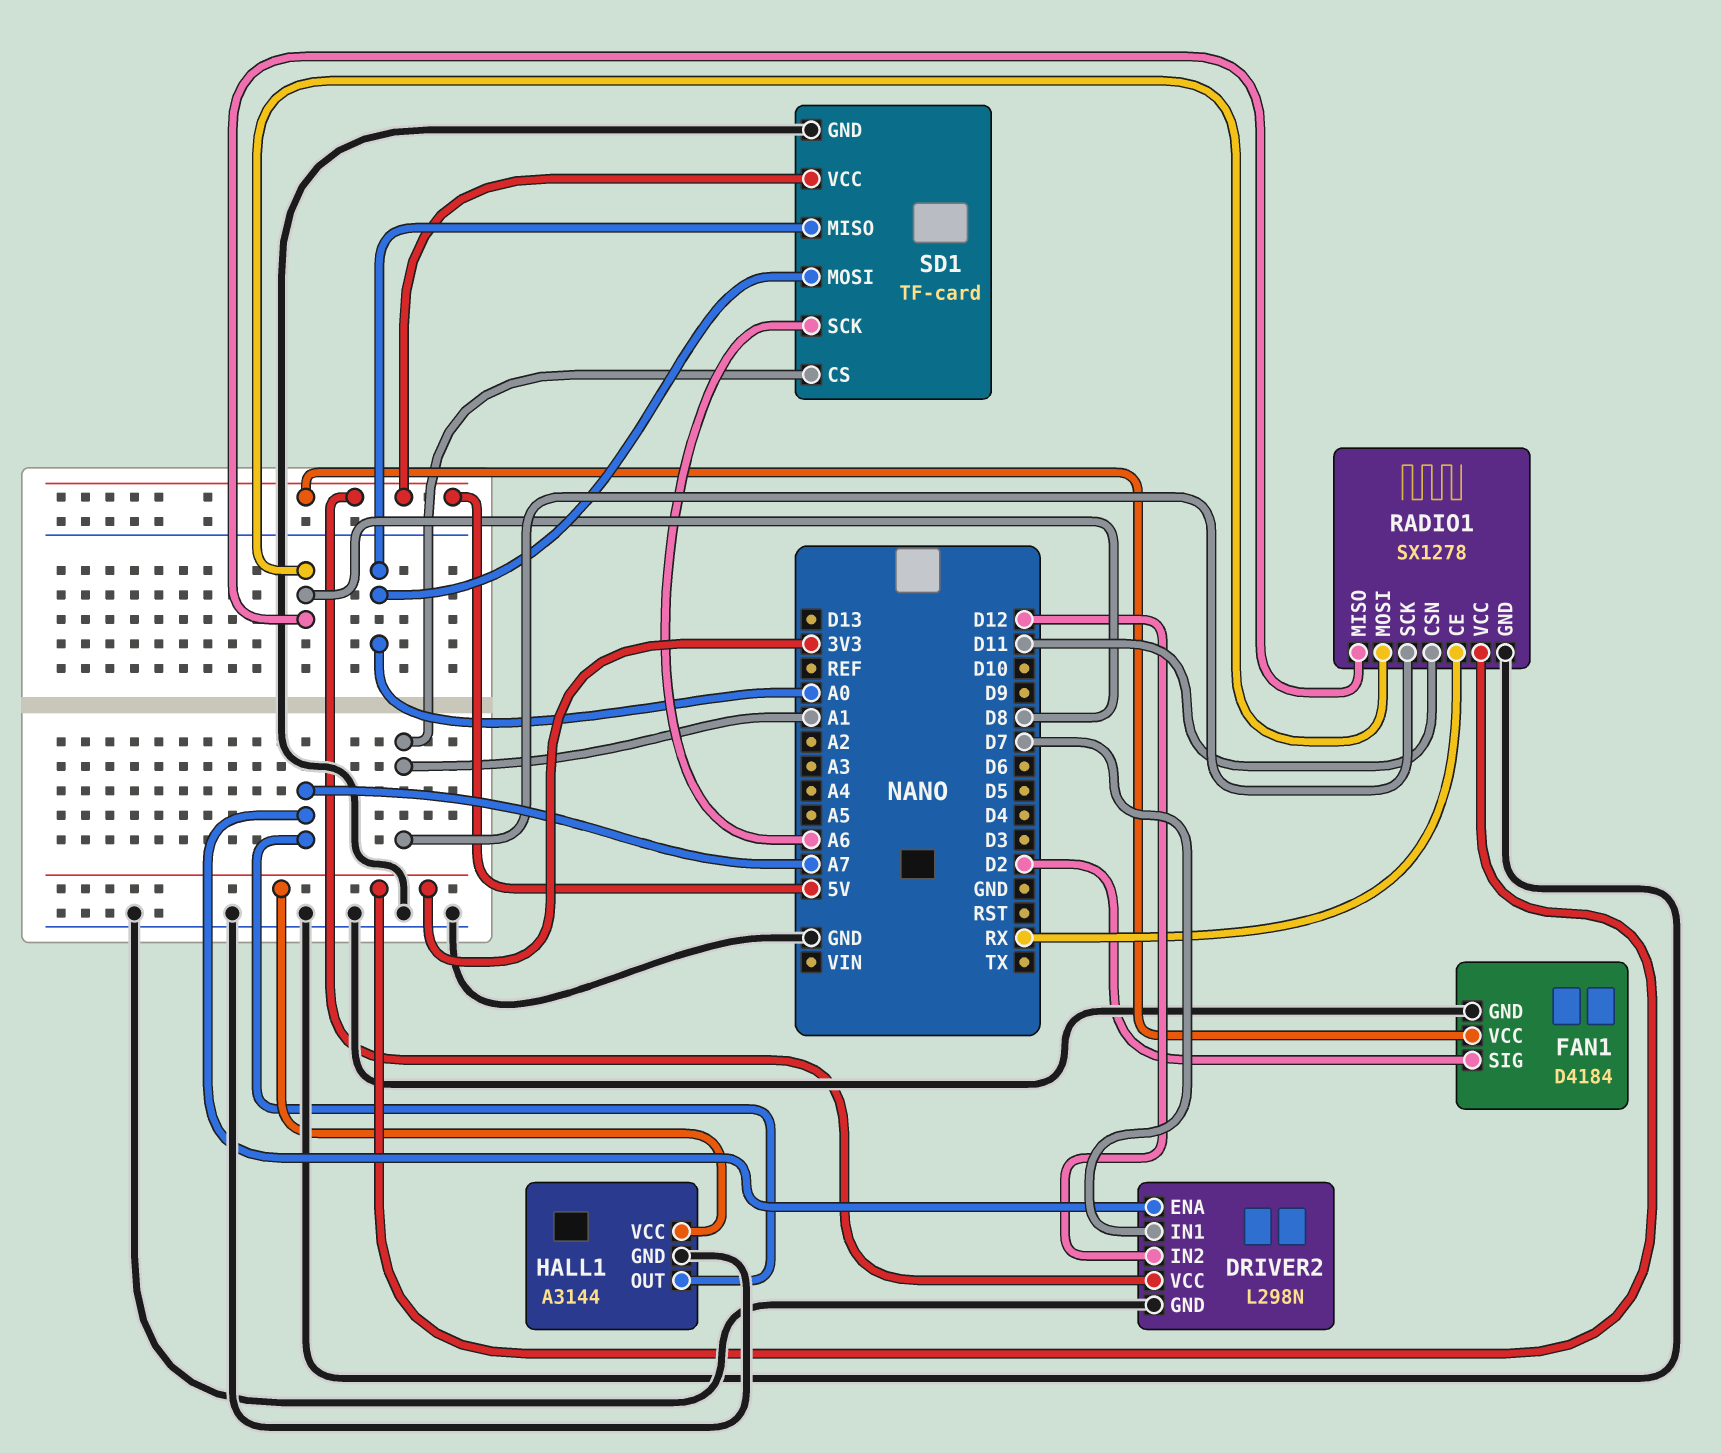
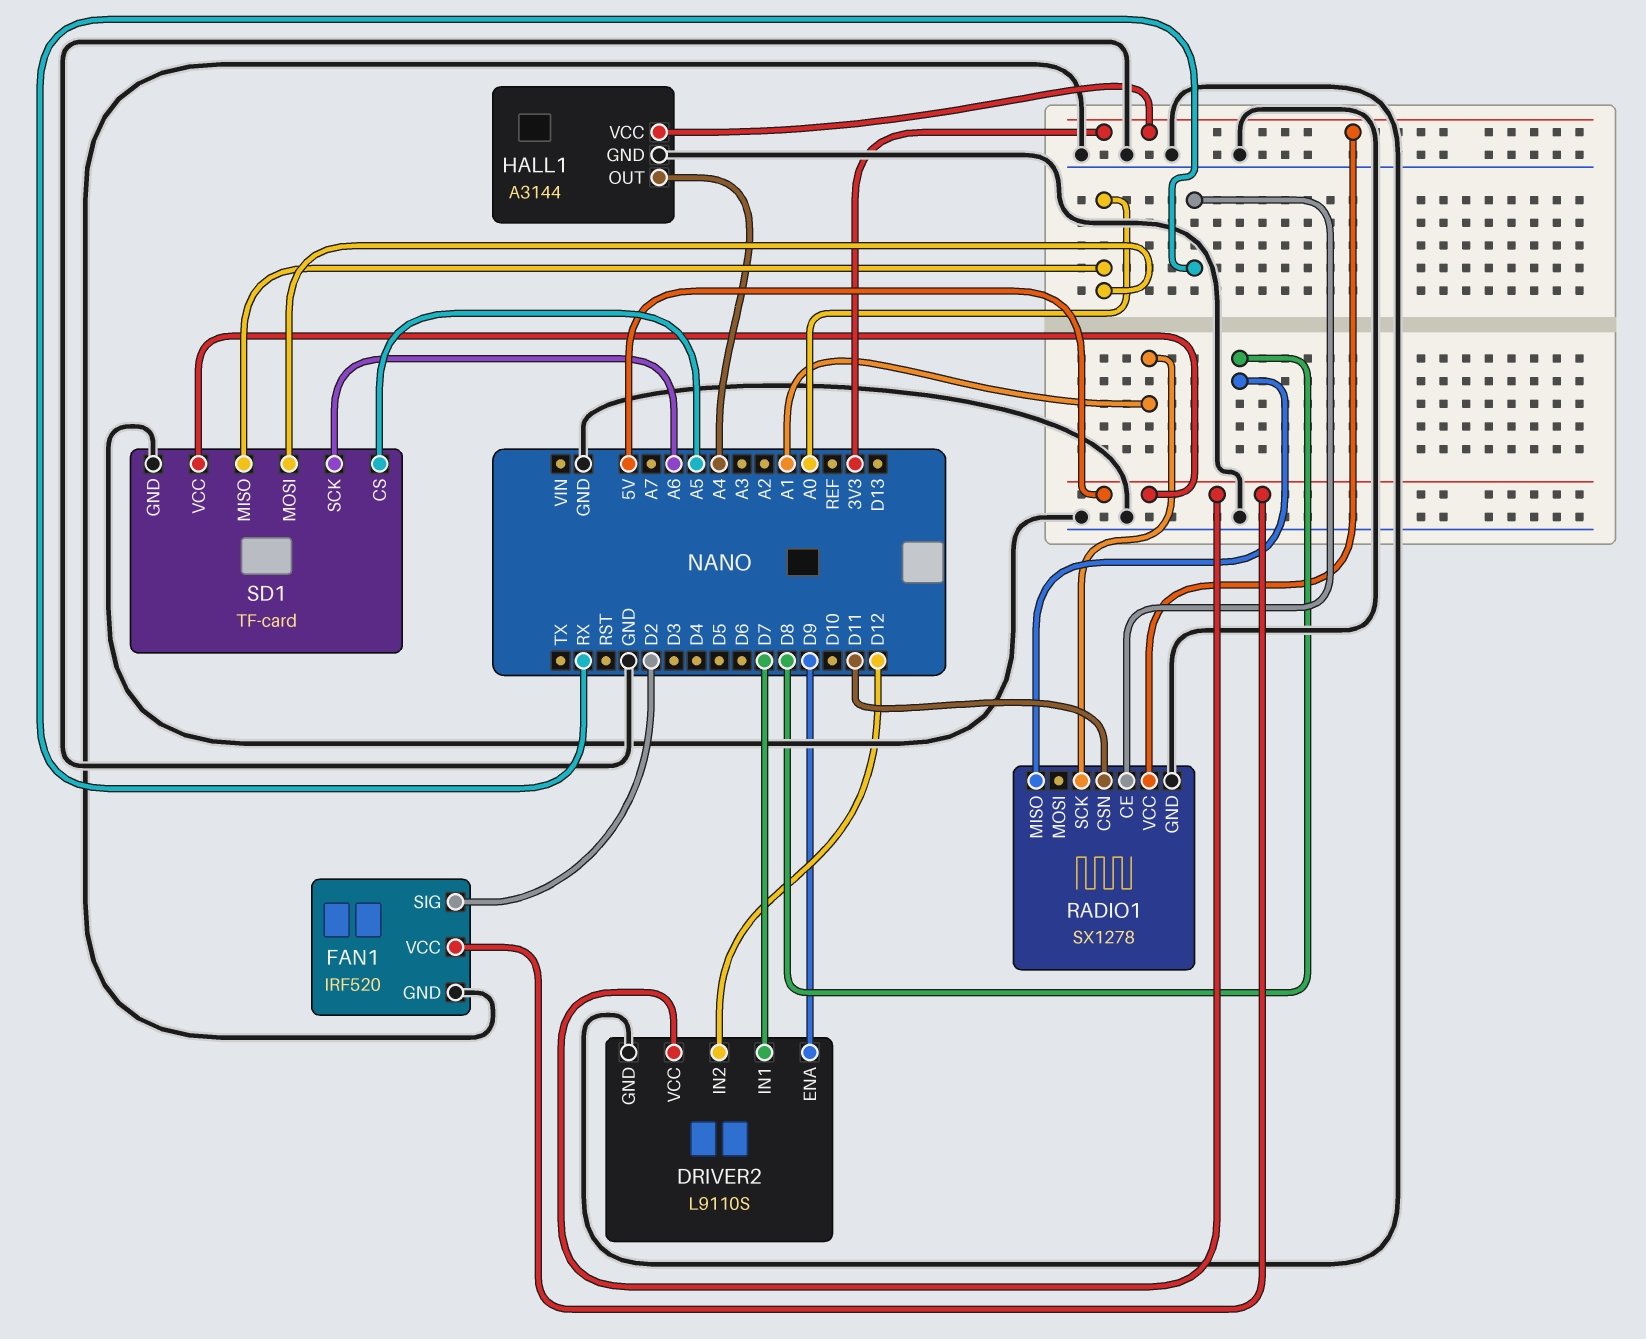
DRIVER2: L298N -> L9110S
DRIVER2 pin ENA: A7 -> D9
FAN1: D4184 -> IRF520
HALL1 pin OUT: A7 -> A4
RADIO1 pin MOSI: D8 -> none
SD1 pin CS: A1 -> A5

